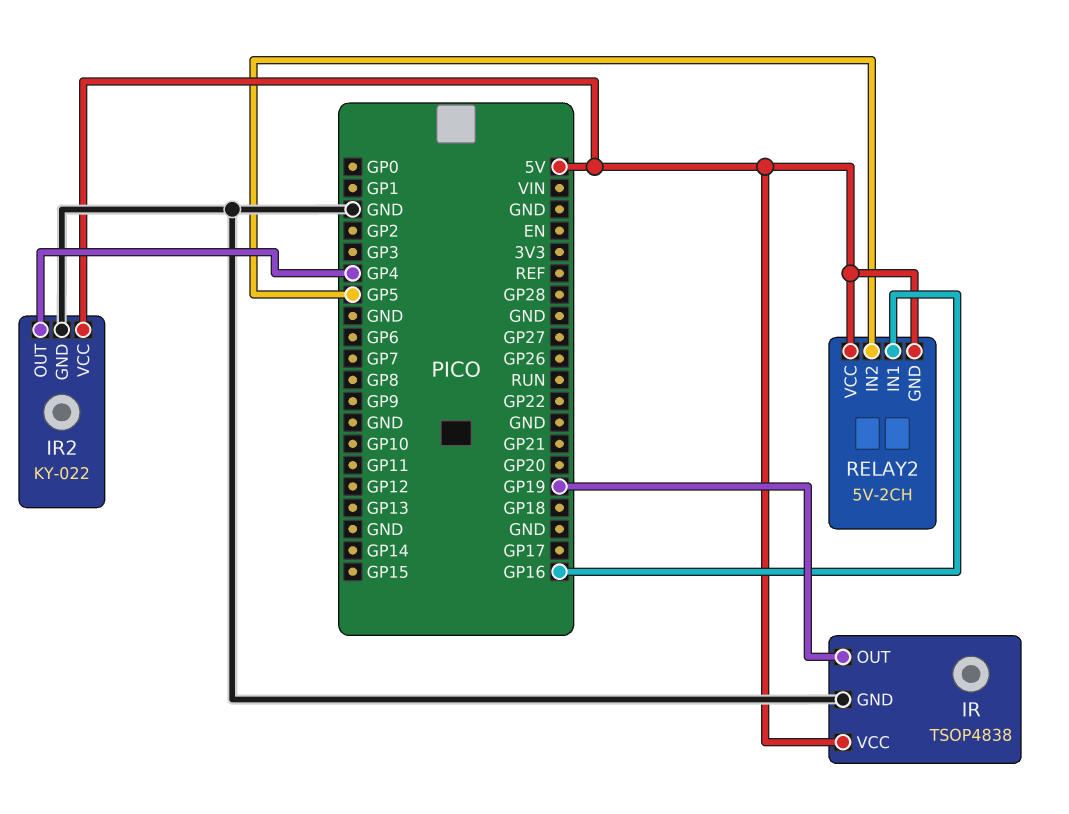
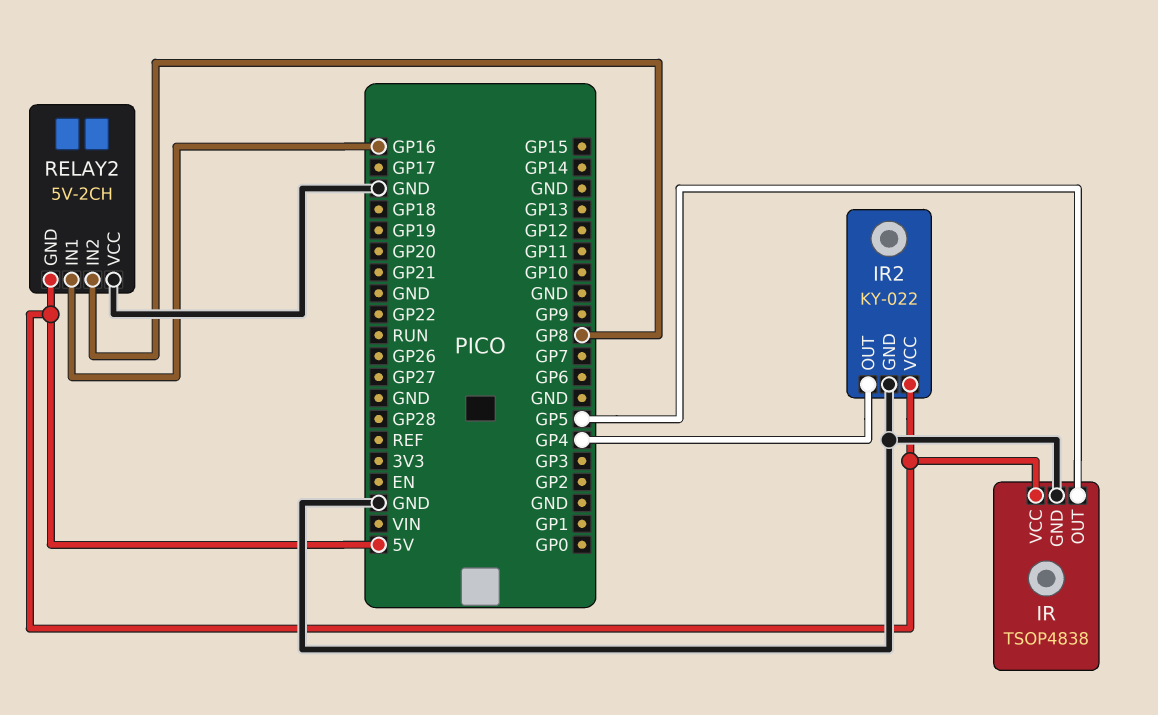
IR pin OUT: GP19 -> GP5
RELAY2 pin IN2: GP5 -> GP8
RELAY2 pin VCC: 5V -> GND

